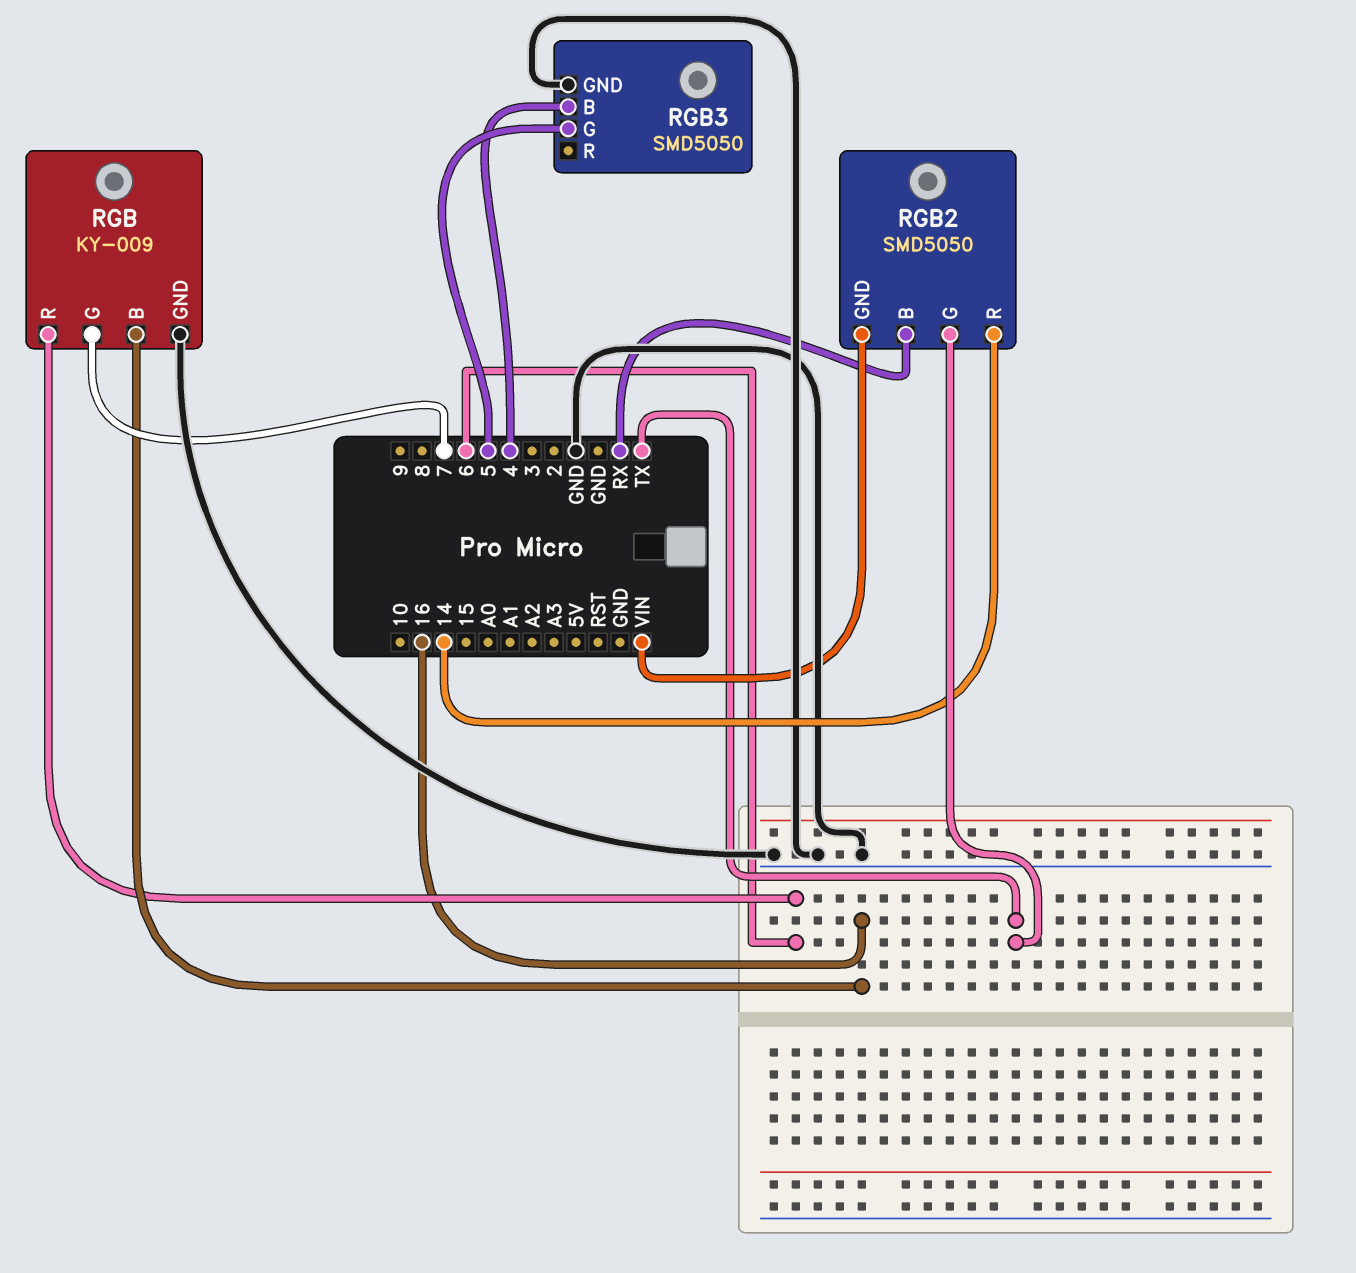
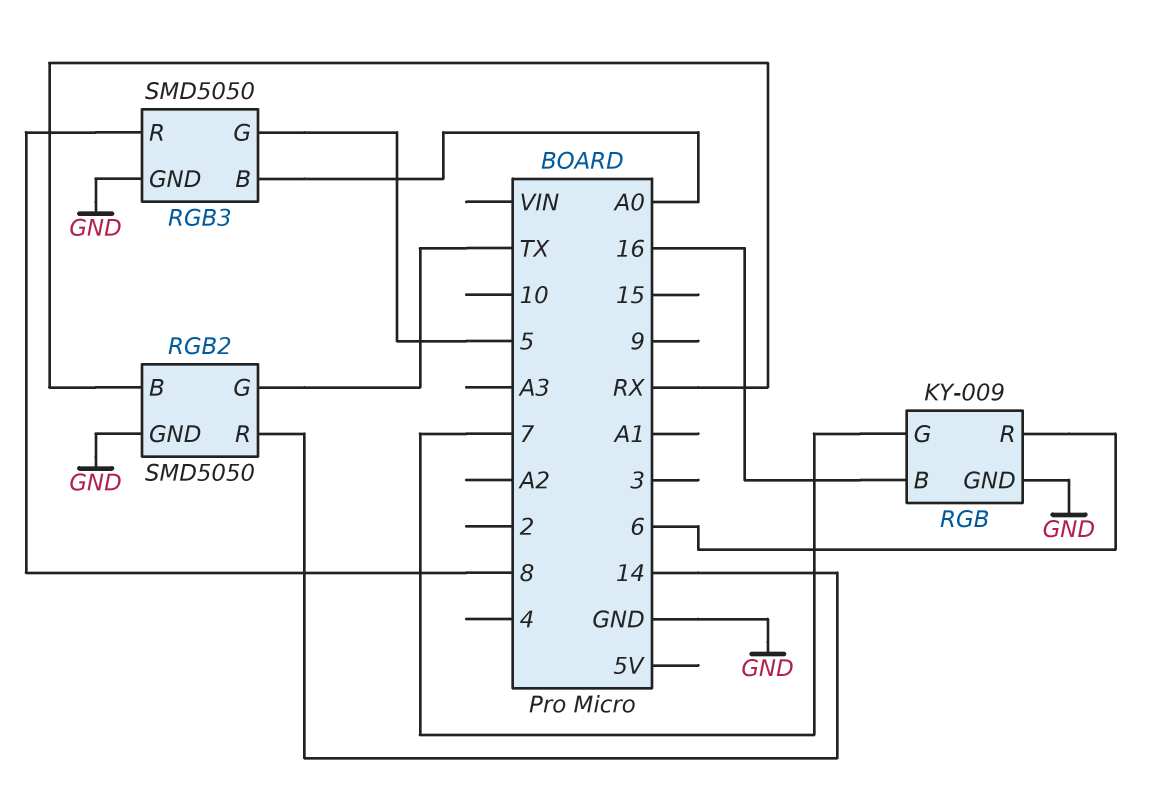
RGB2 pin GND: VIN -> GND
RGB3 pin B: 4 -> A0
RGB3 pin R: none -> 8

